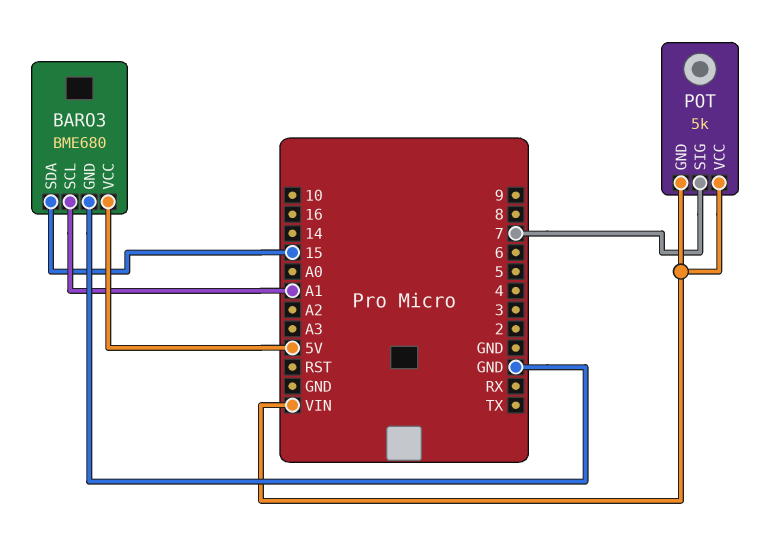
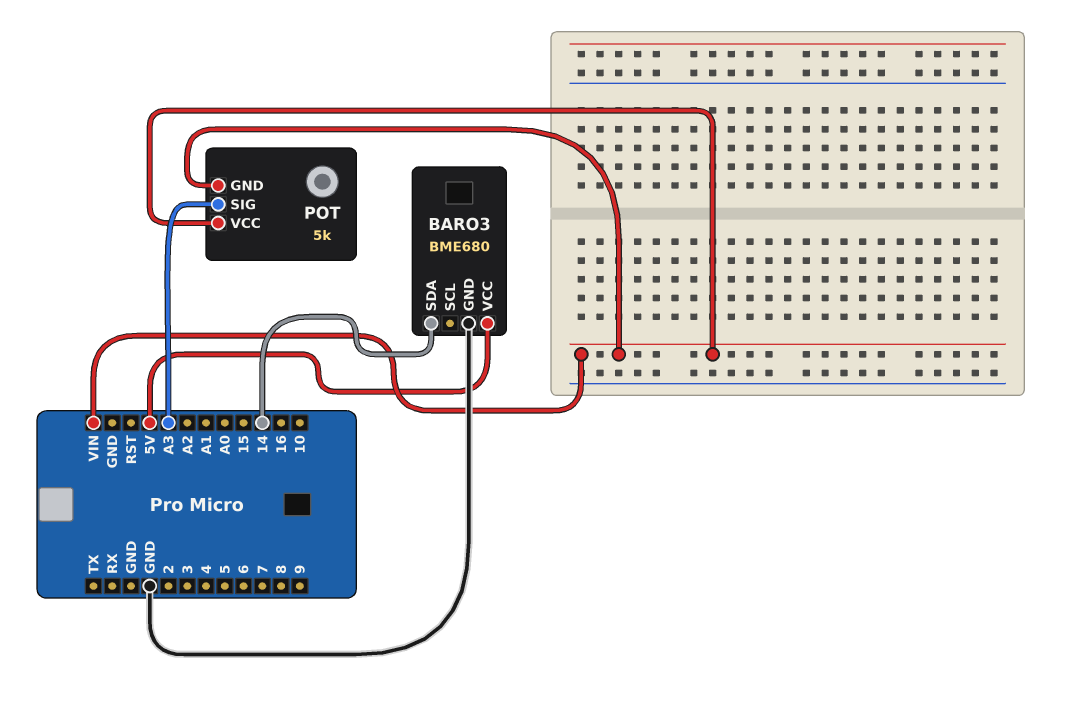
BARO3 pin SCL: A1 -> none
BARO3 pin SDA: 15 -> 14
POT pin SIG: 7 -> A3

